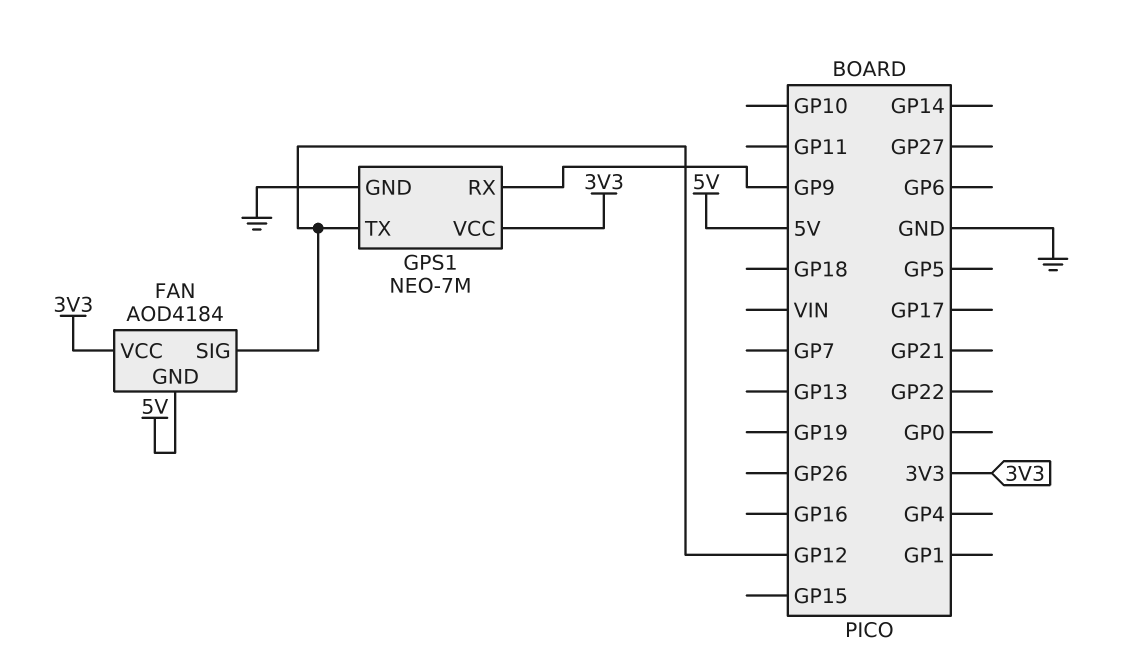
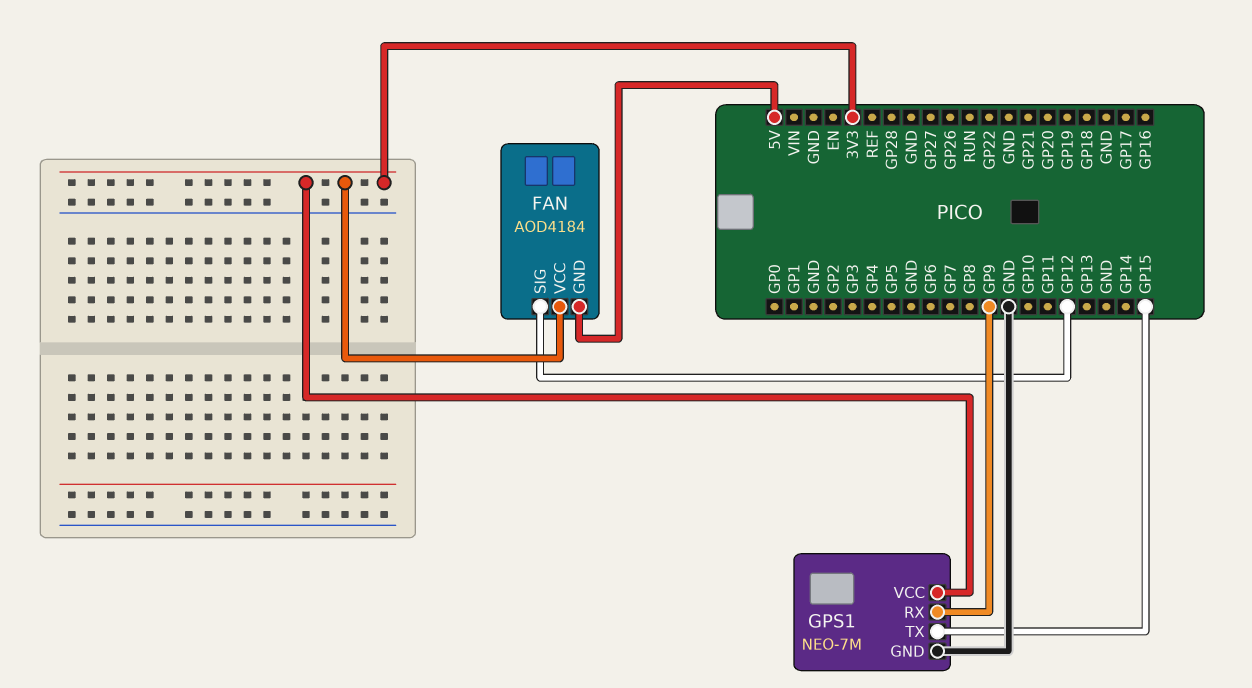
GPS1 pin TX: GP12 -> GP15

